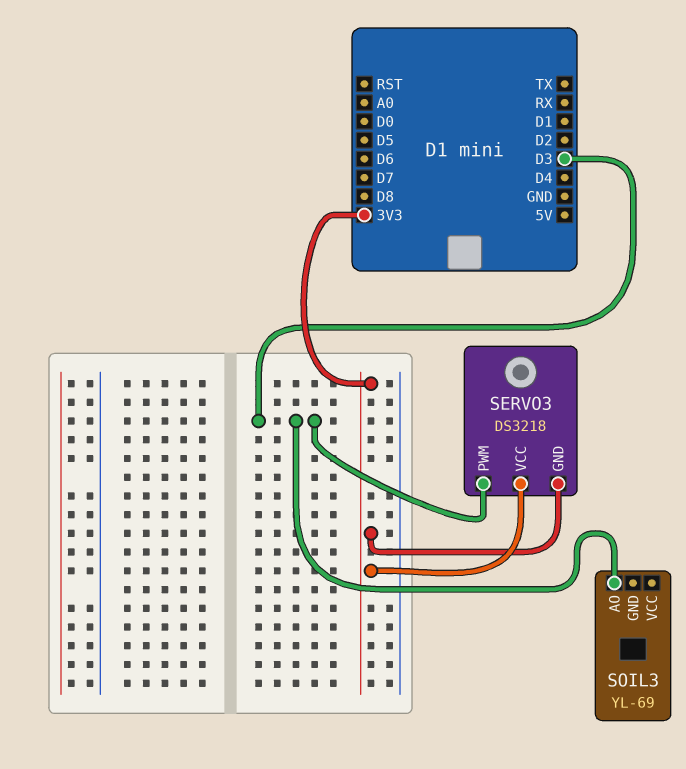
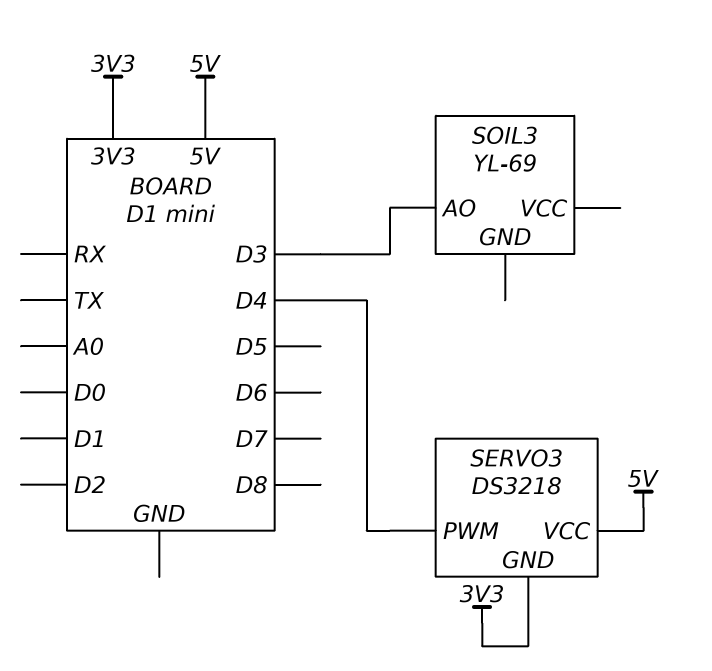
SERVO3 pin PWM: D3 -> D4
SERVO3 pin VCC: 3V3 -> 5V

